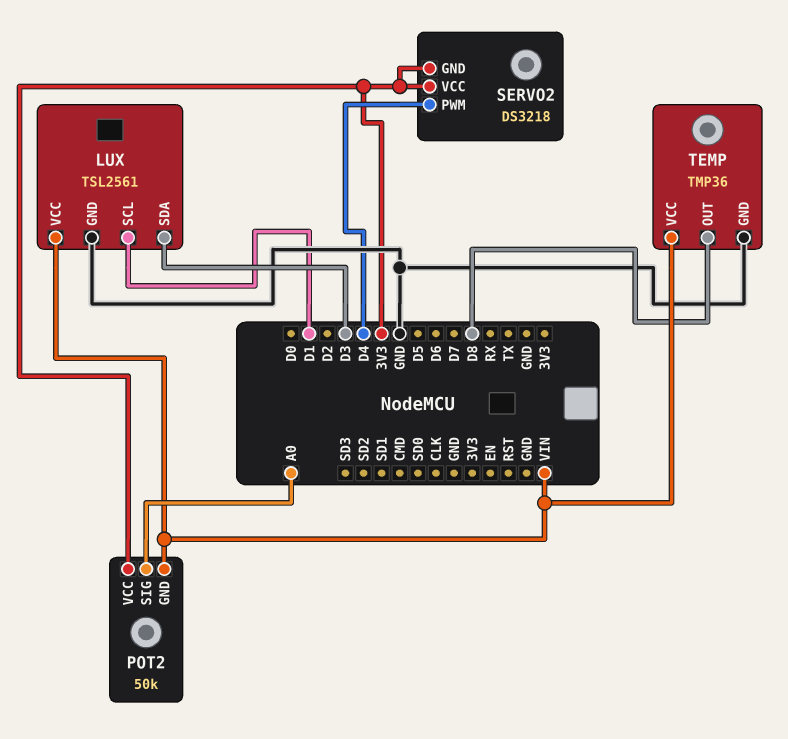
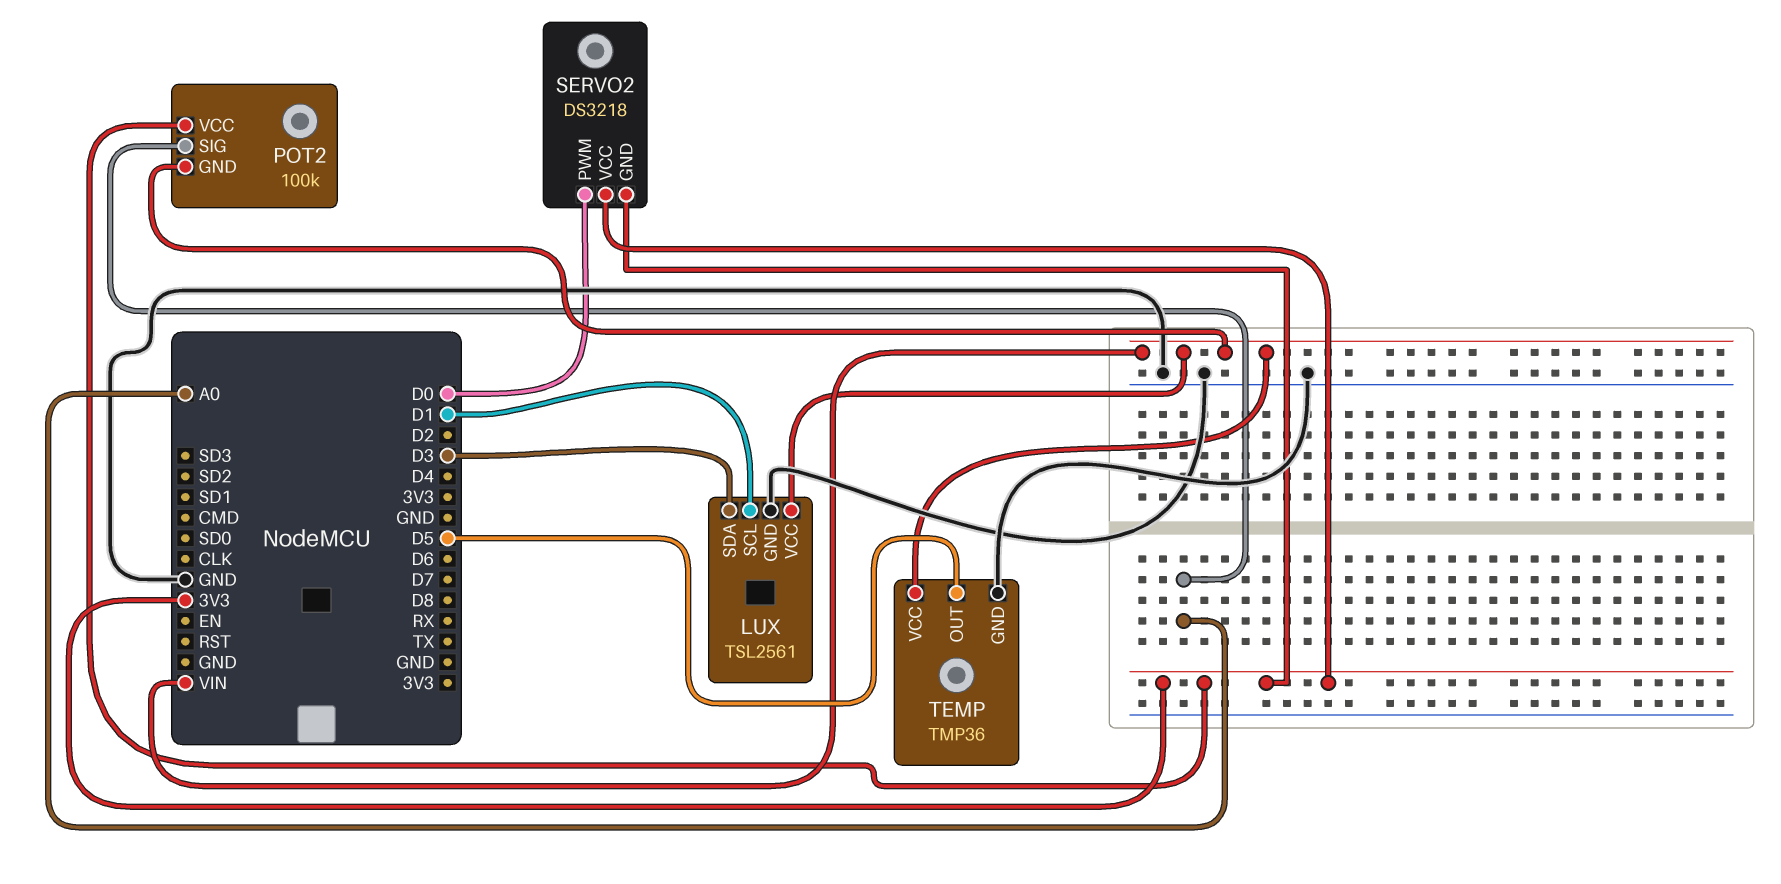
POT2: 50k -> 100k
SERVO2 pin PWM: D4 -> D0
TEMP pin OUT: D8 -> D5

